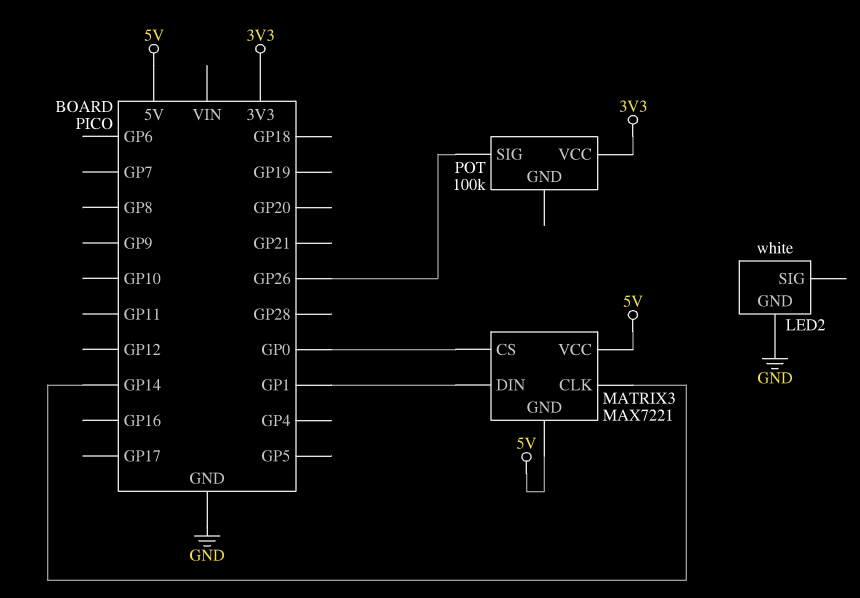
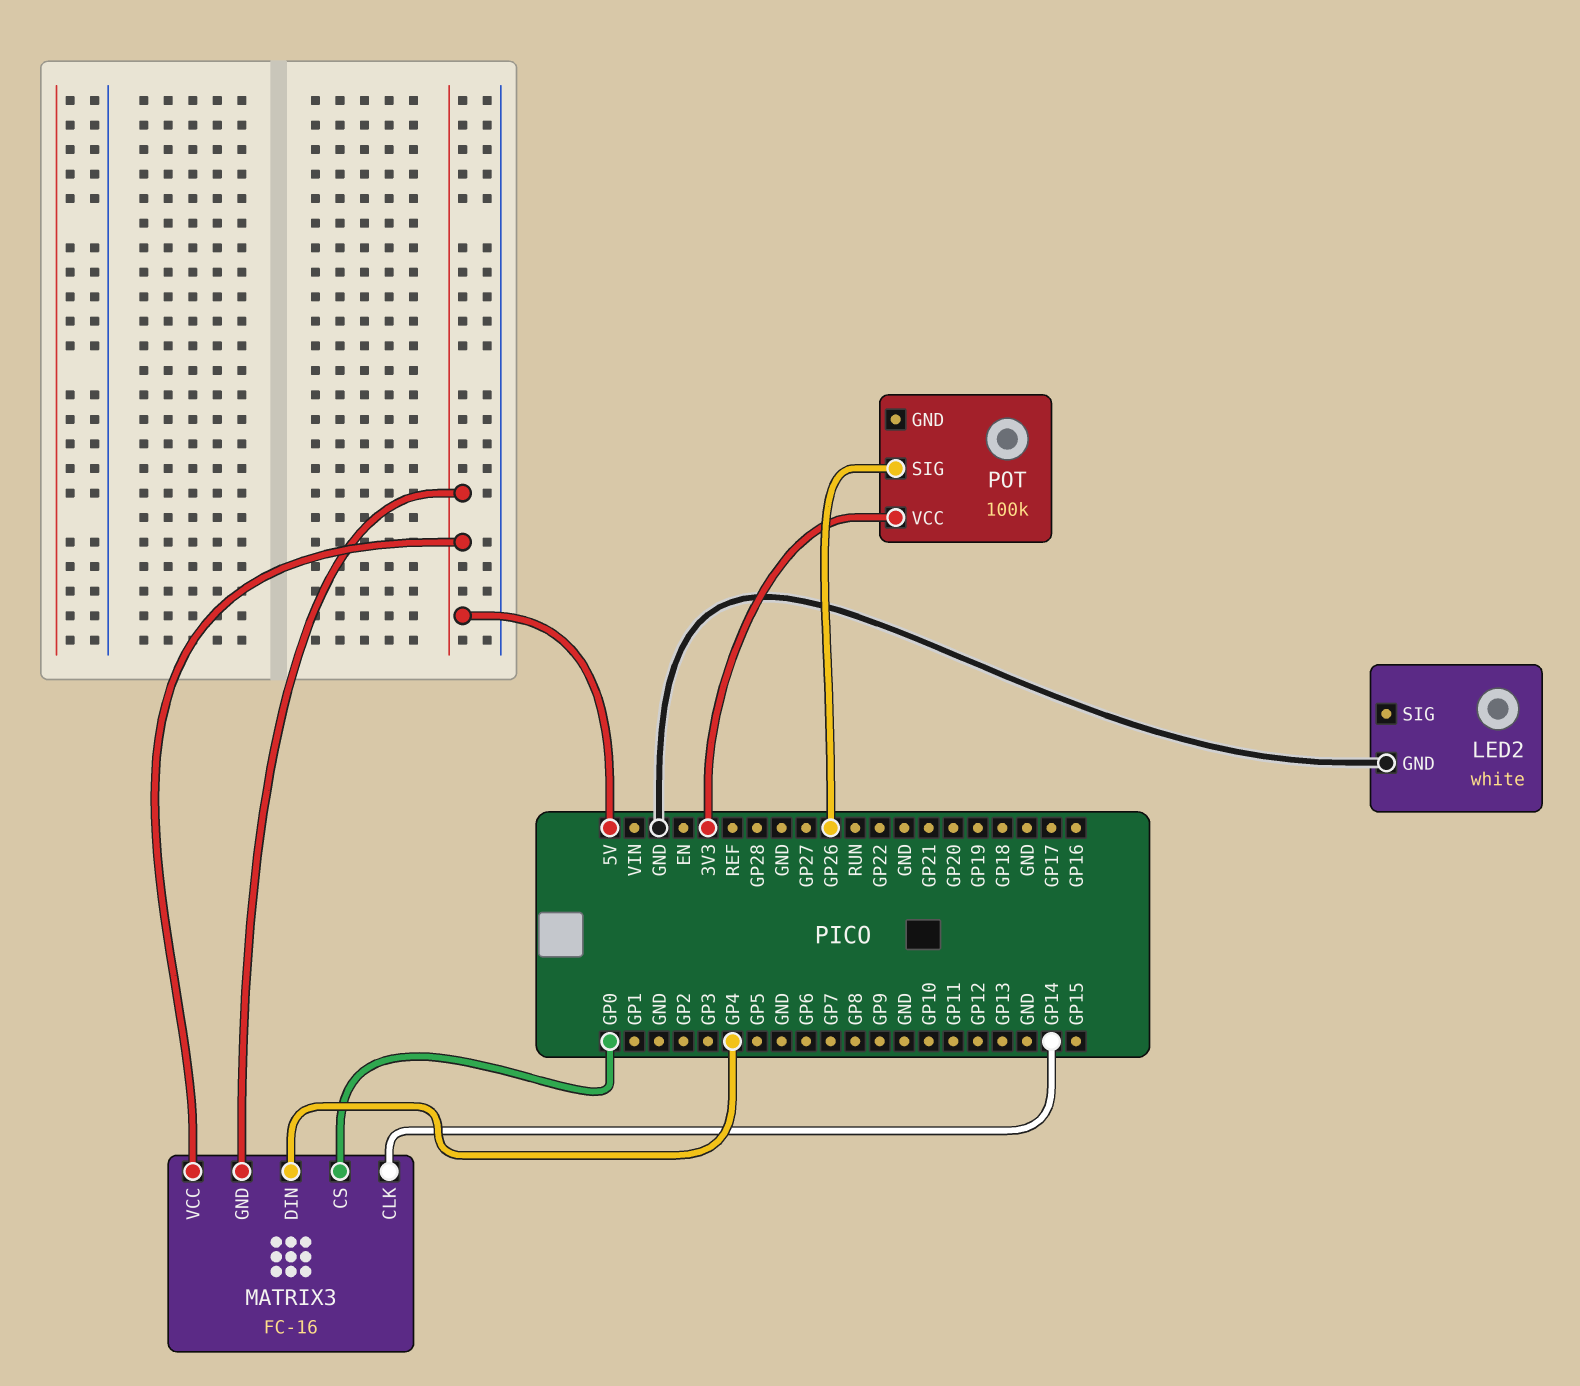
MATRIX3: MAX7221 -> FC-16
MATRIX3 pin DIN: GP1 -> GP4

